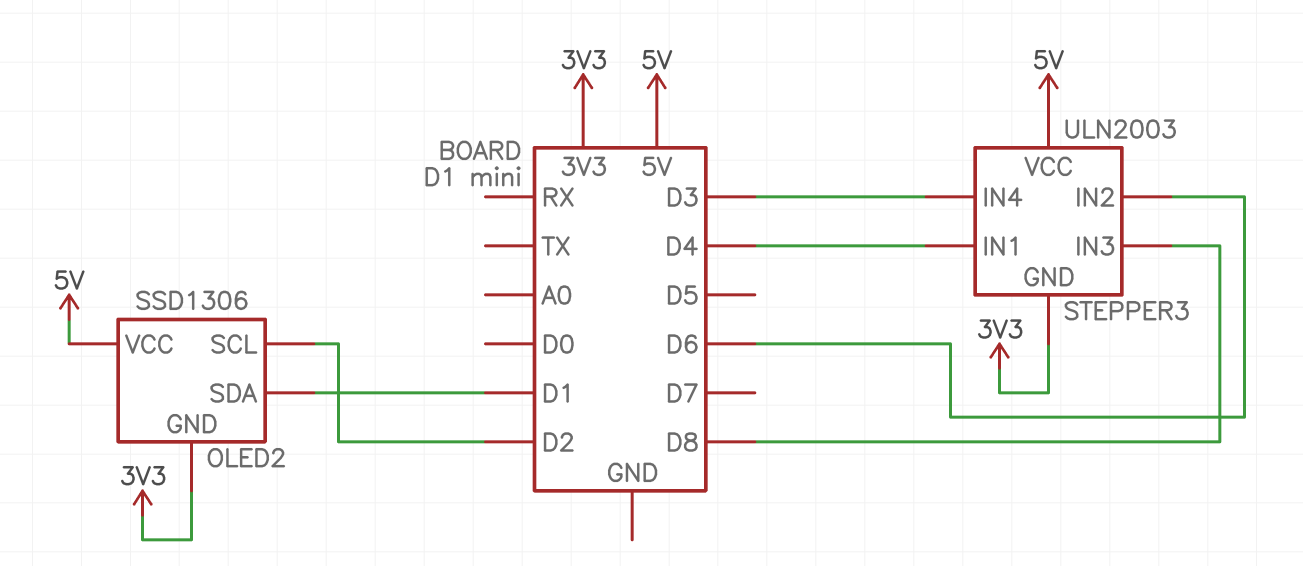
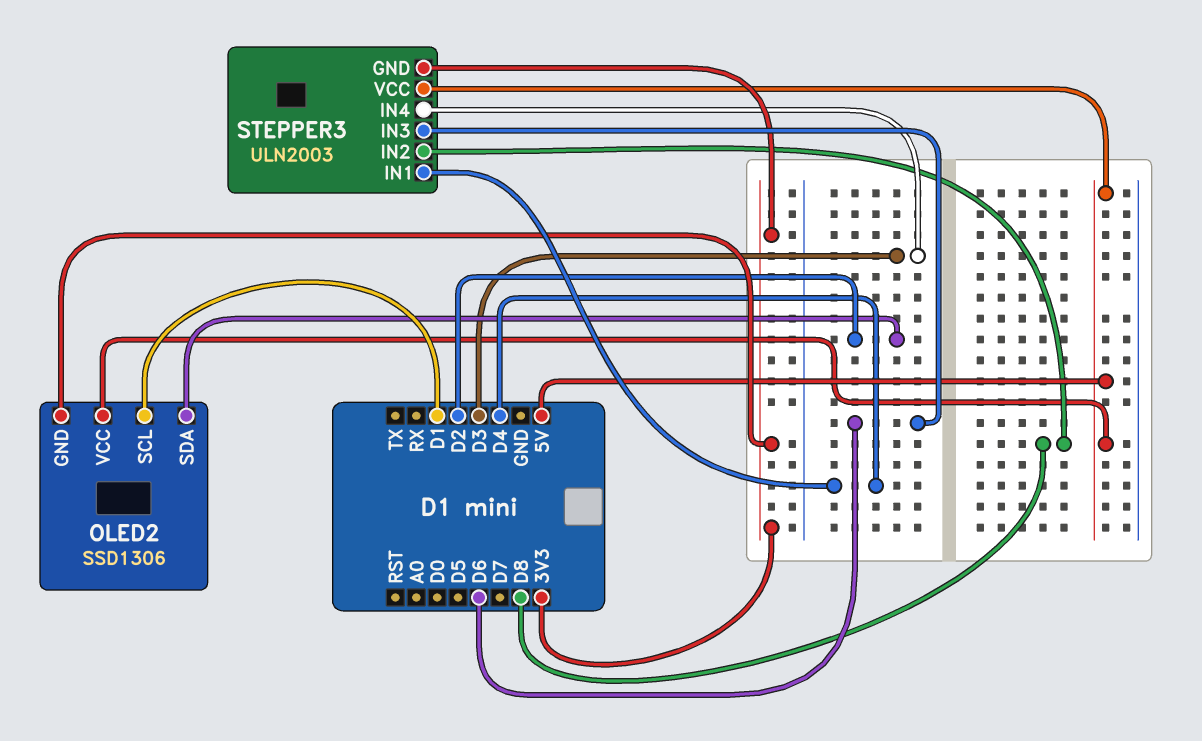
OLED2 pin SCL: D2 -> D1
OLED2 pin SDA: D1 -> D2
STEPPER3 pin IN2: D6 -> D8
STEPPER3 pin IN3: D8 -> D6

